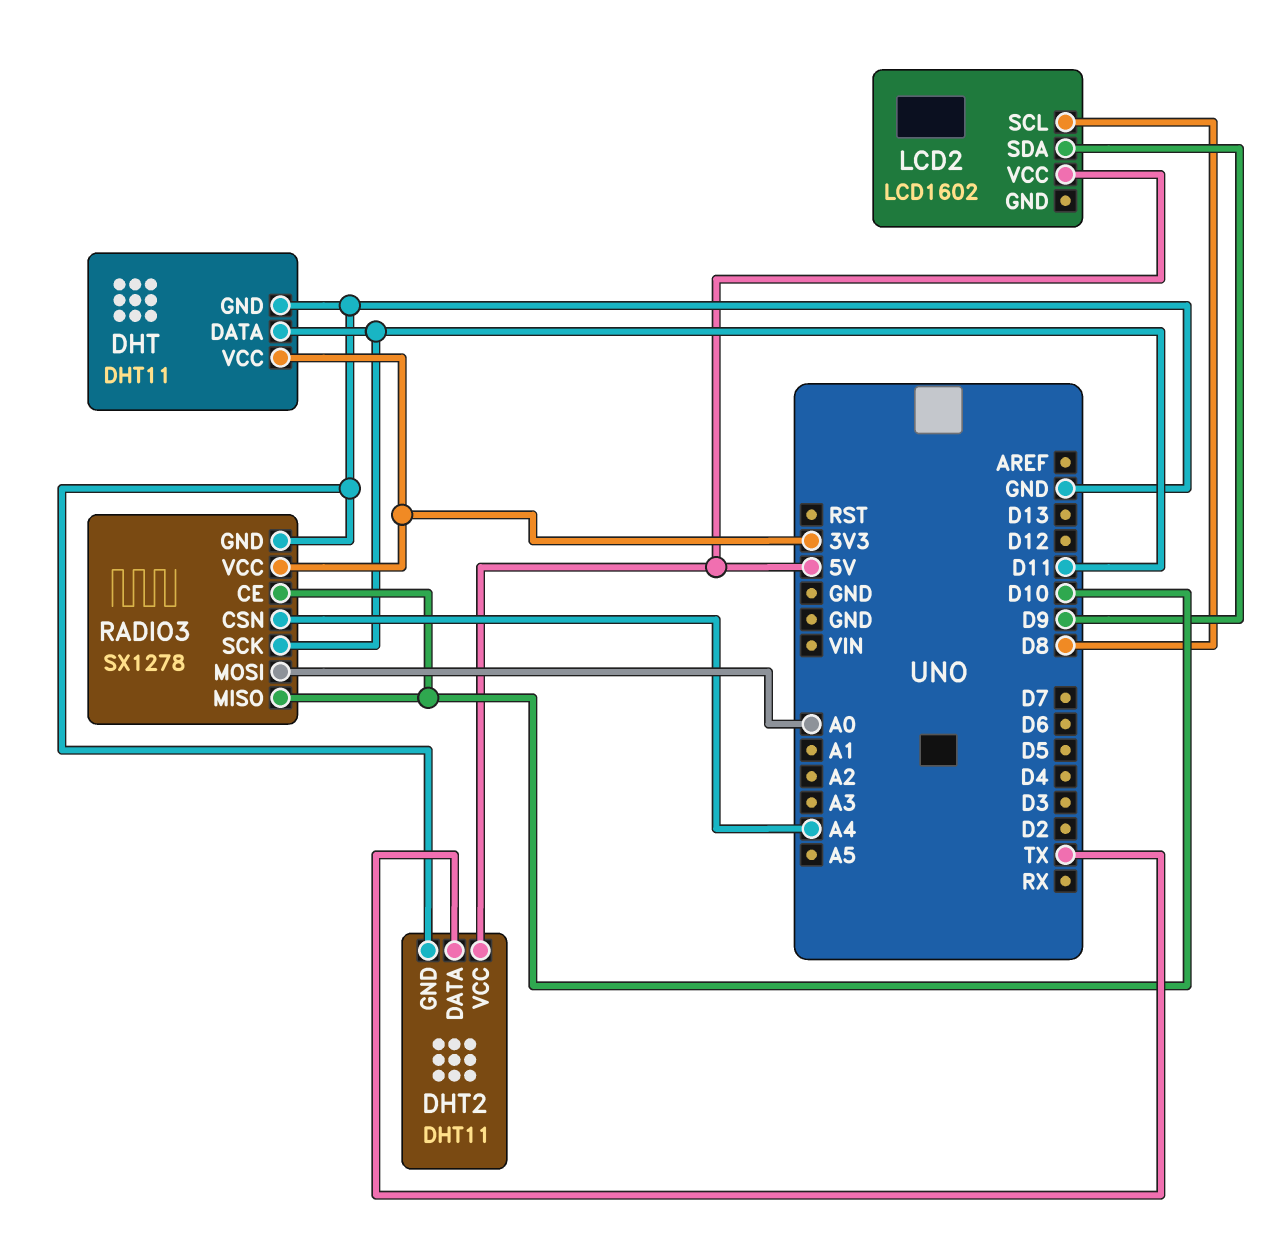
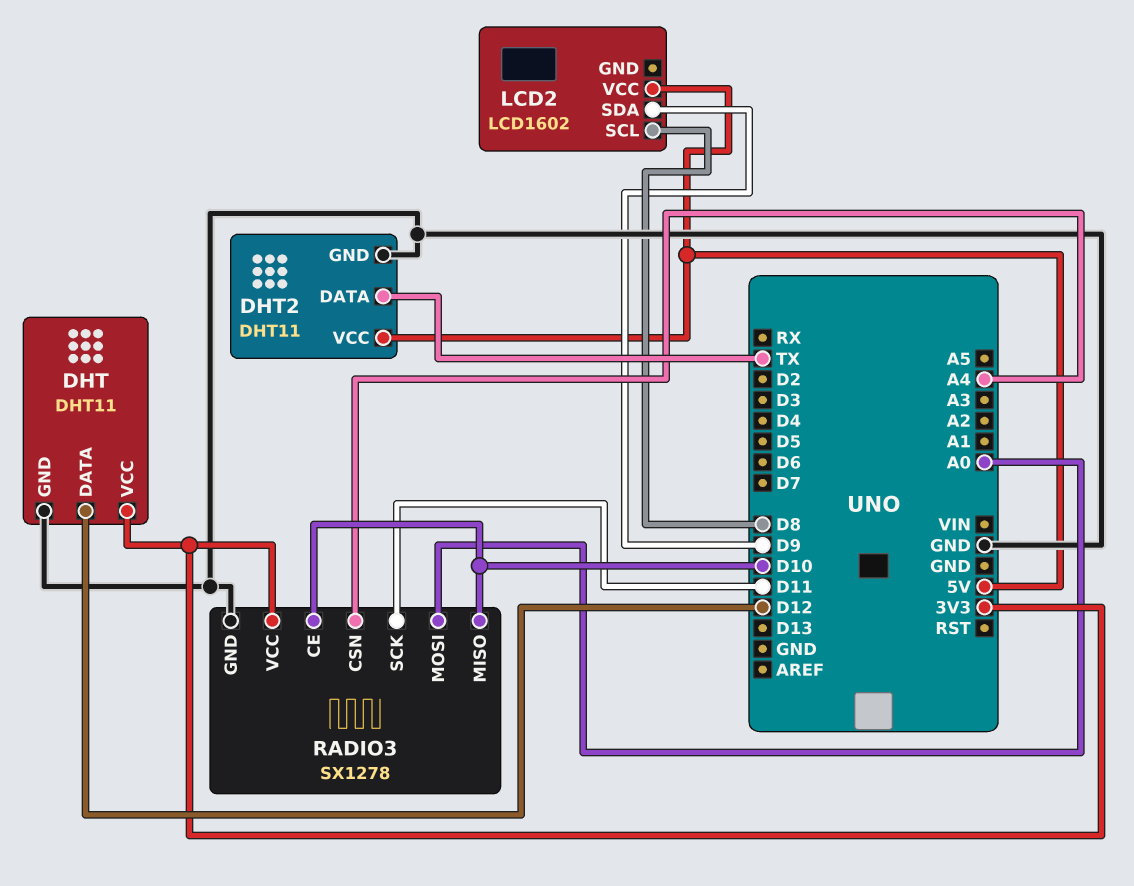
DHT pin DATA: D11 -> D12

